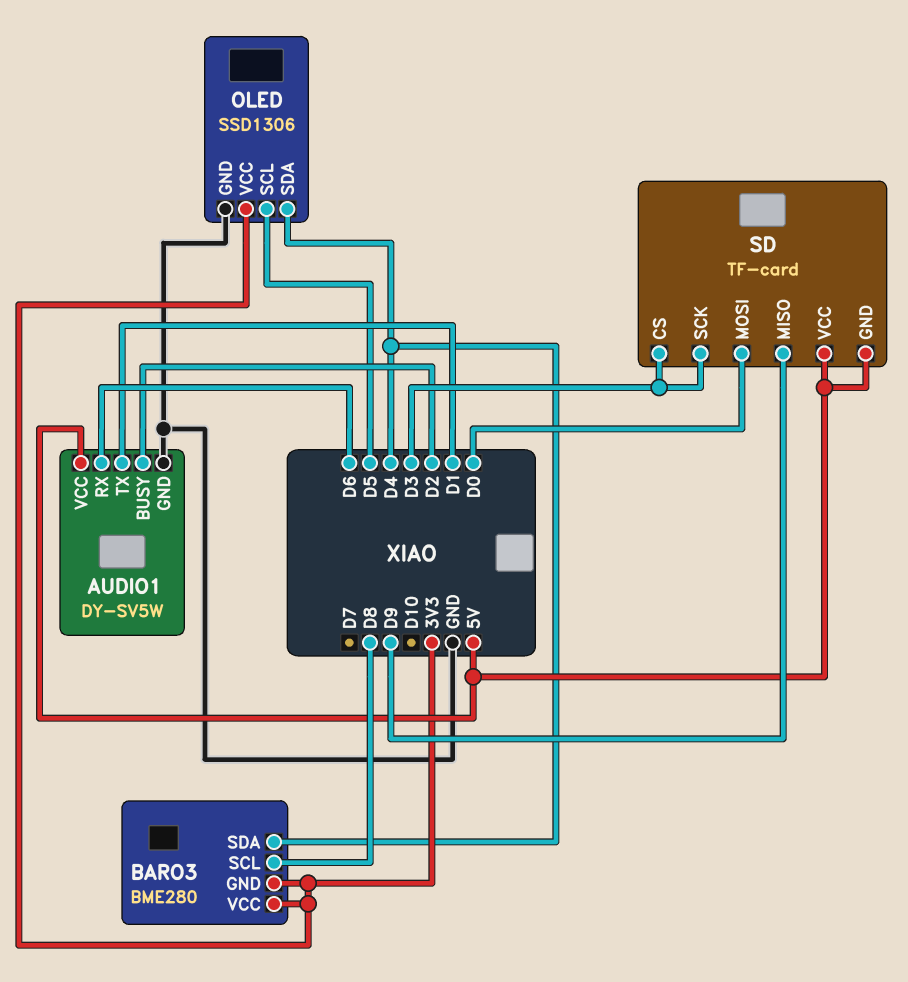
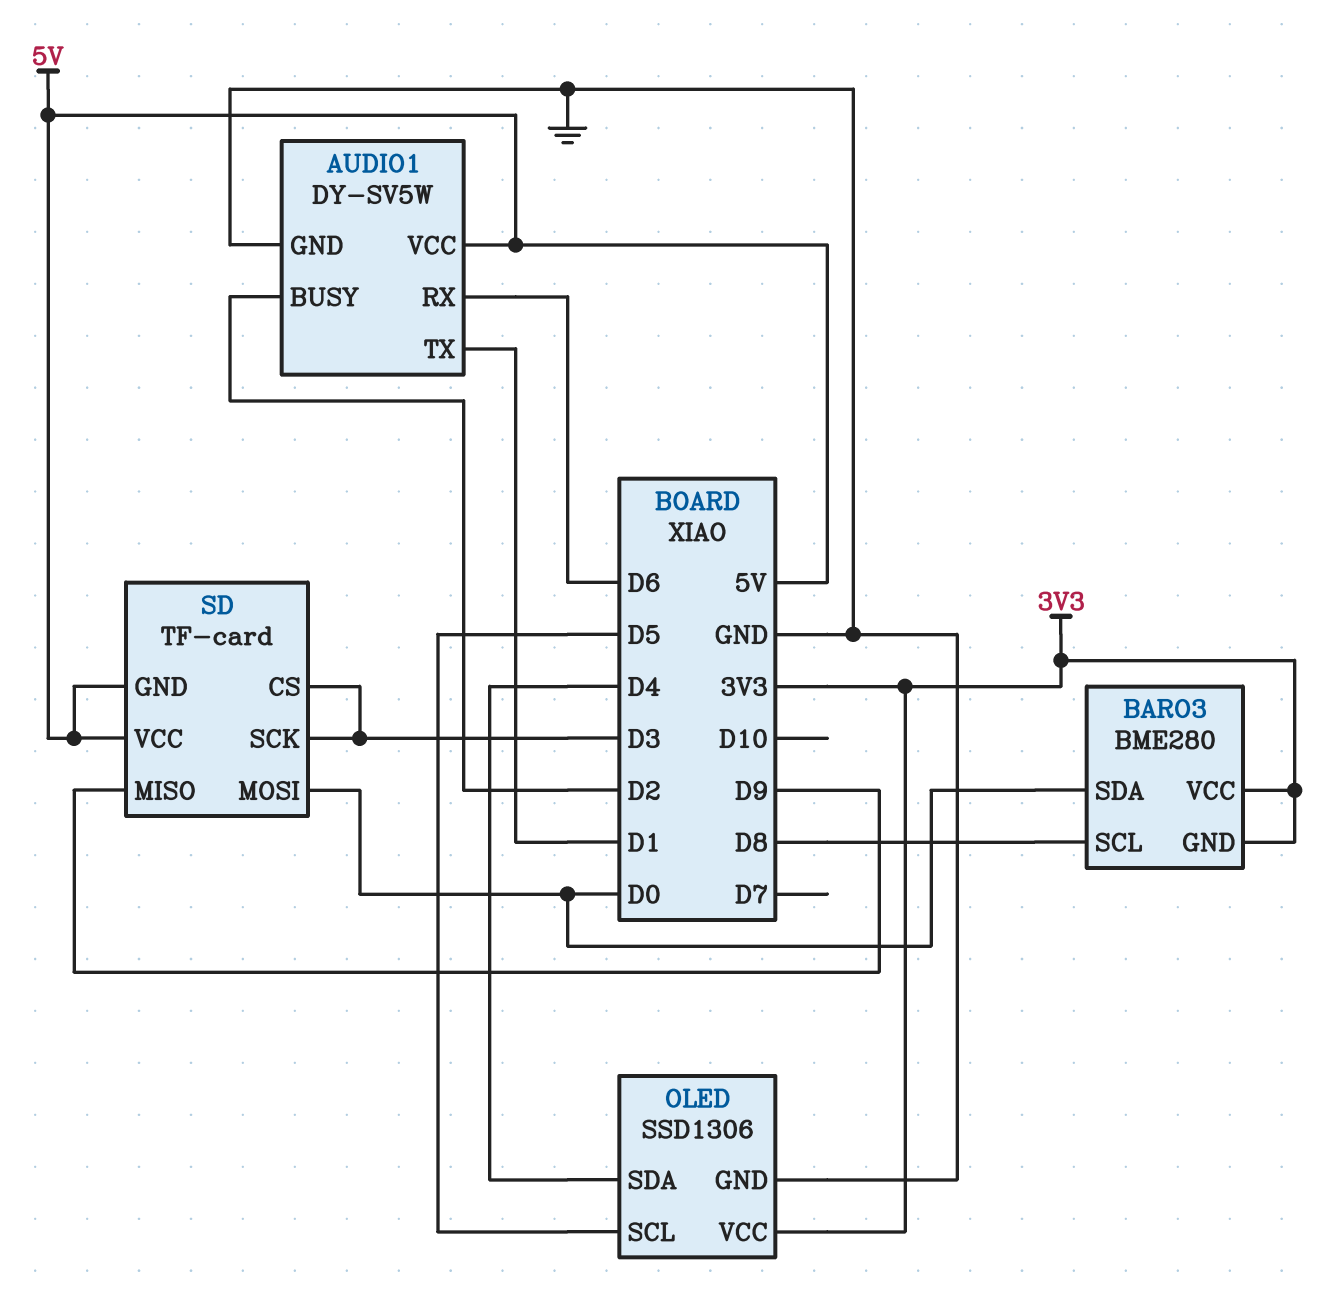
BARO3 pin SDA: D4 -> D0

